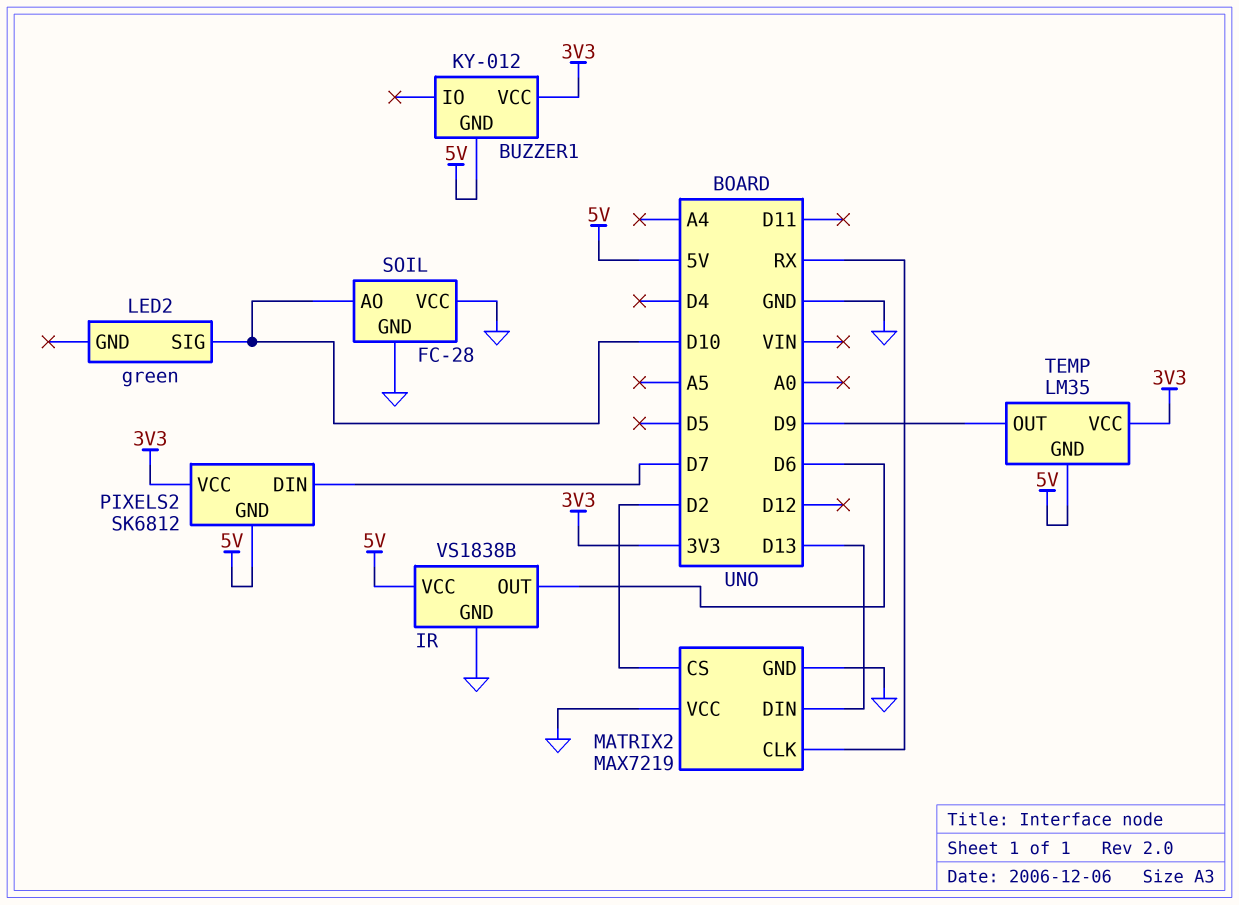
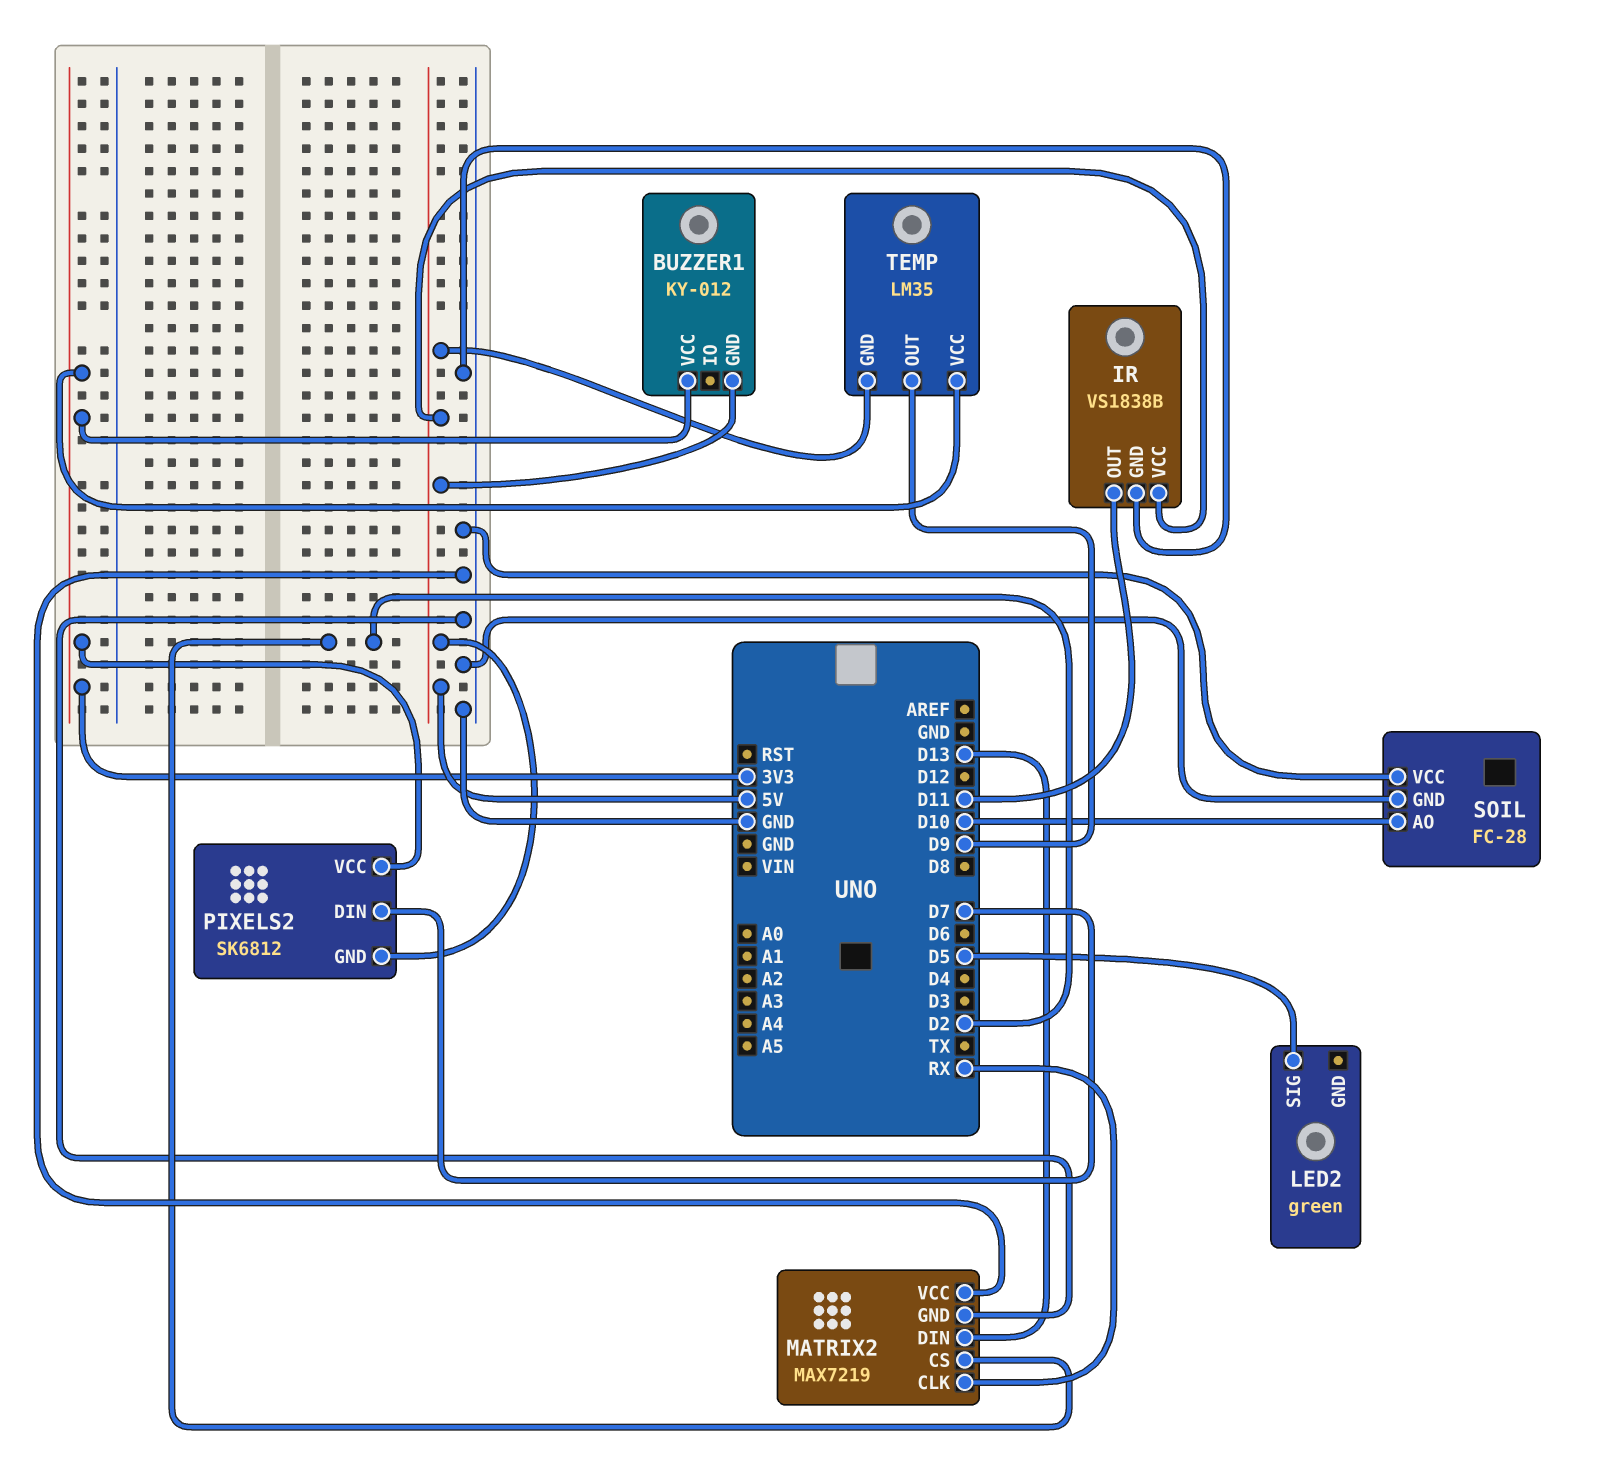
IR pin OUT: D6 -> D11
LED2 pin SIG: D10 -> D5

